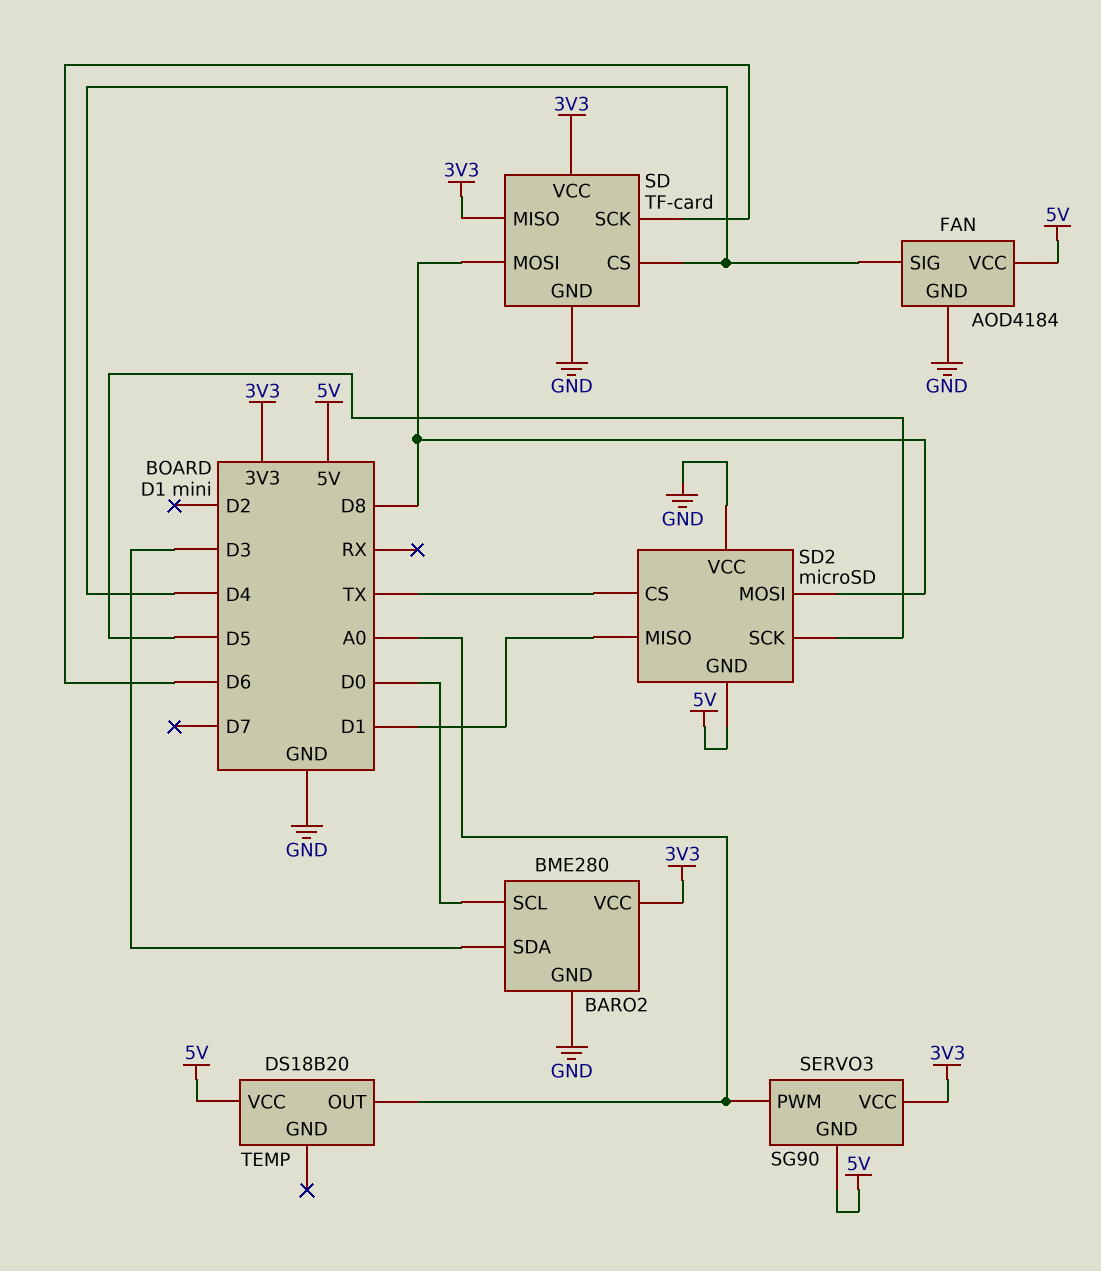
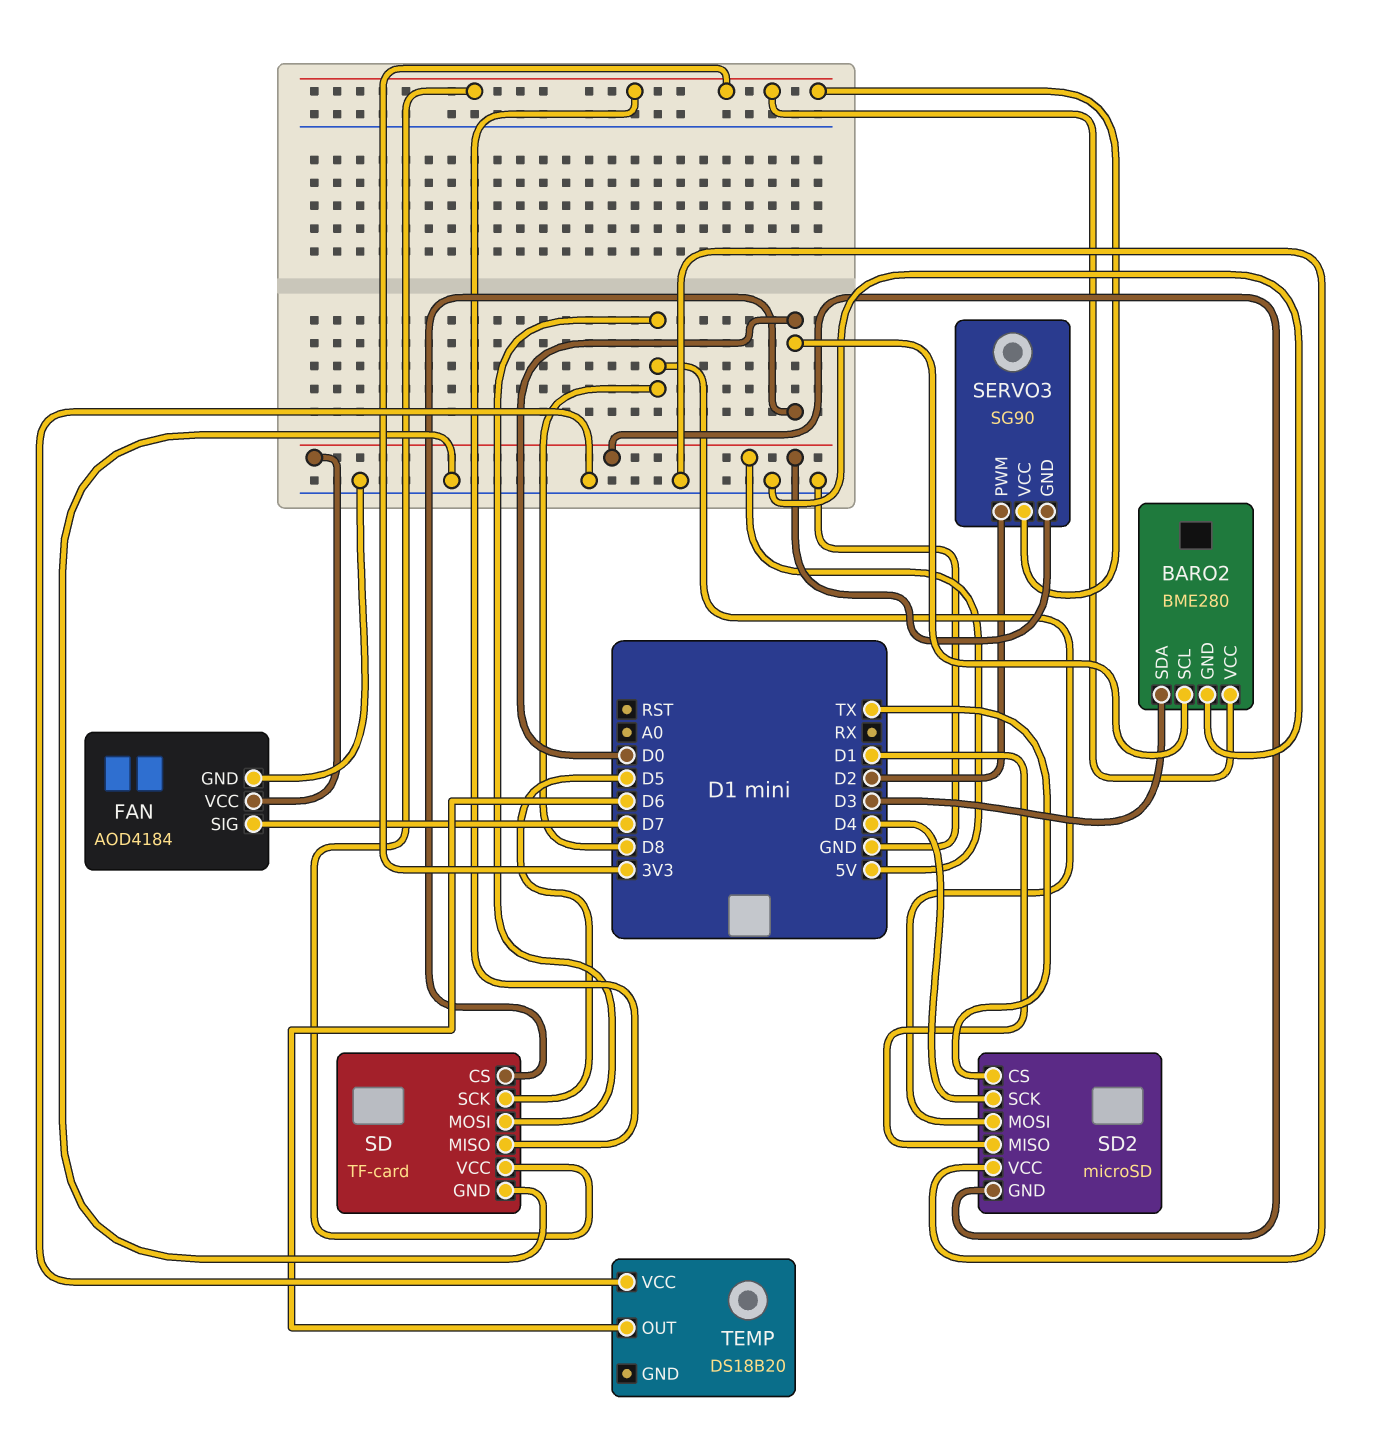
FAN pin SIG: D4 -> D7
SD pin CS: D4 -> D0
SD pin SCK: D6 -> D5
SD2 pin SCK: D5 -> D4
SERVO3 pin PWM: A0 -> D2
TEMP pin OUT: A0 -> D6
TEMP pin VCC: 5V -> GND

